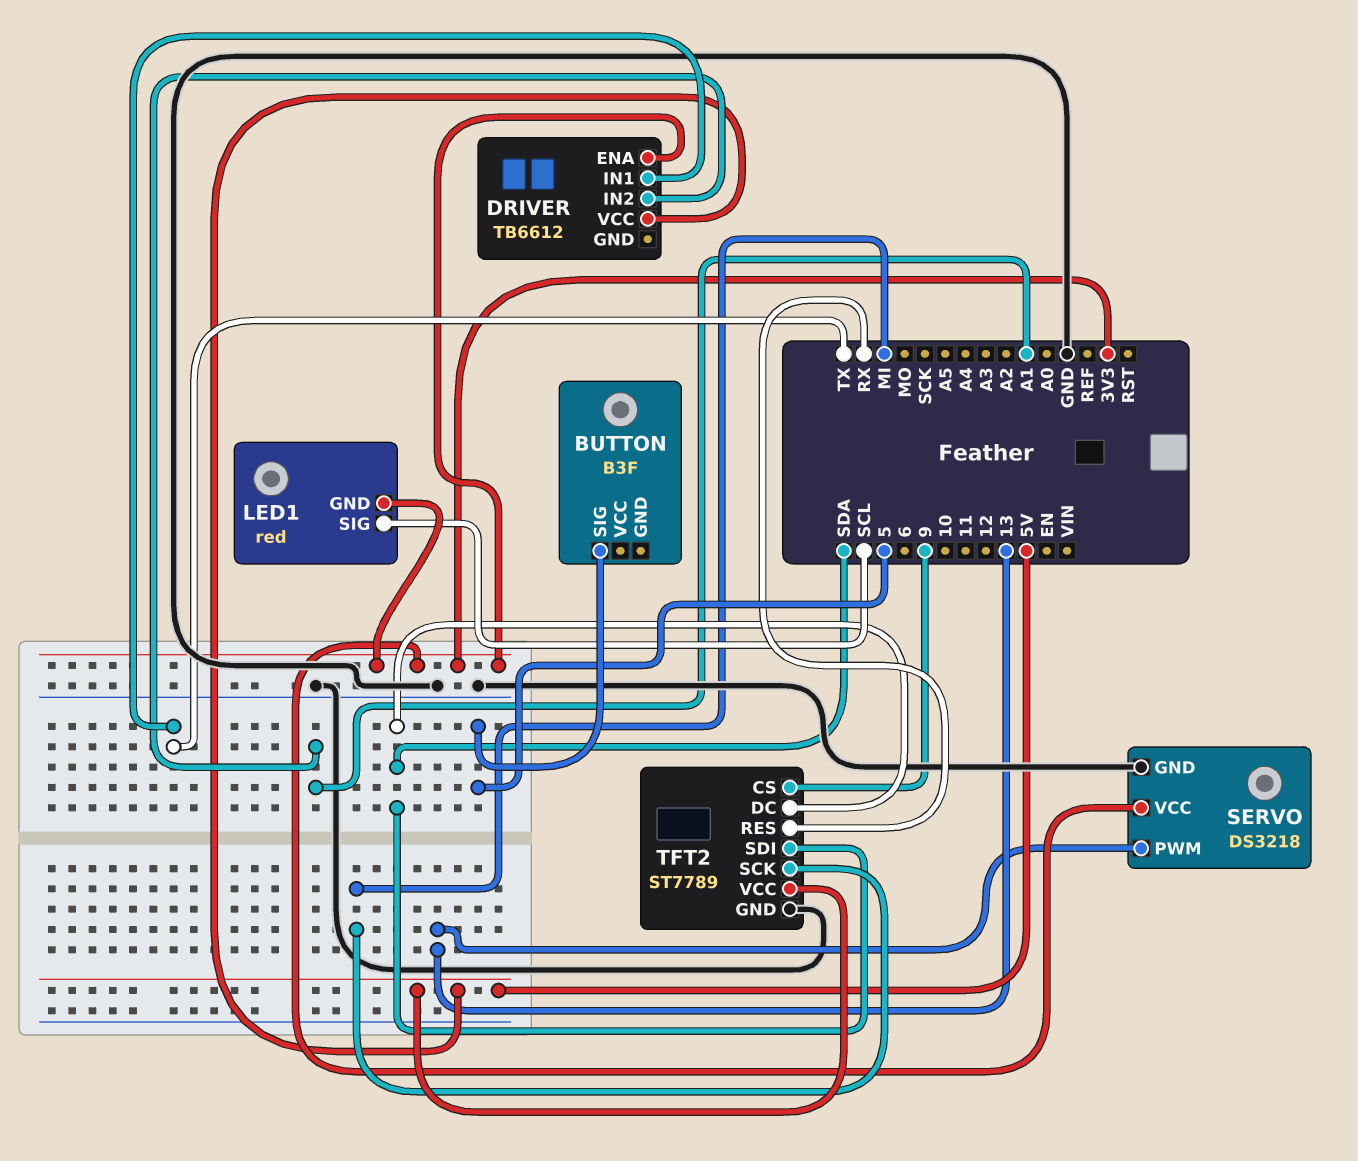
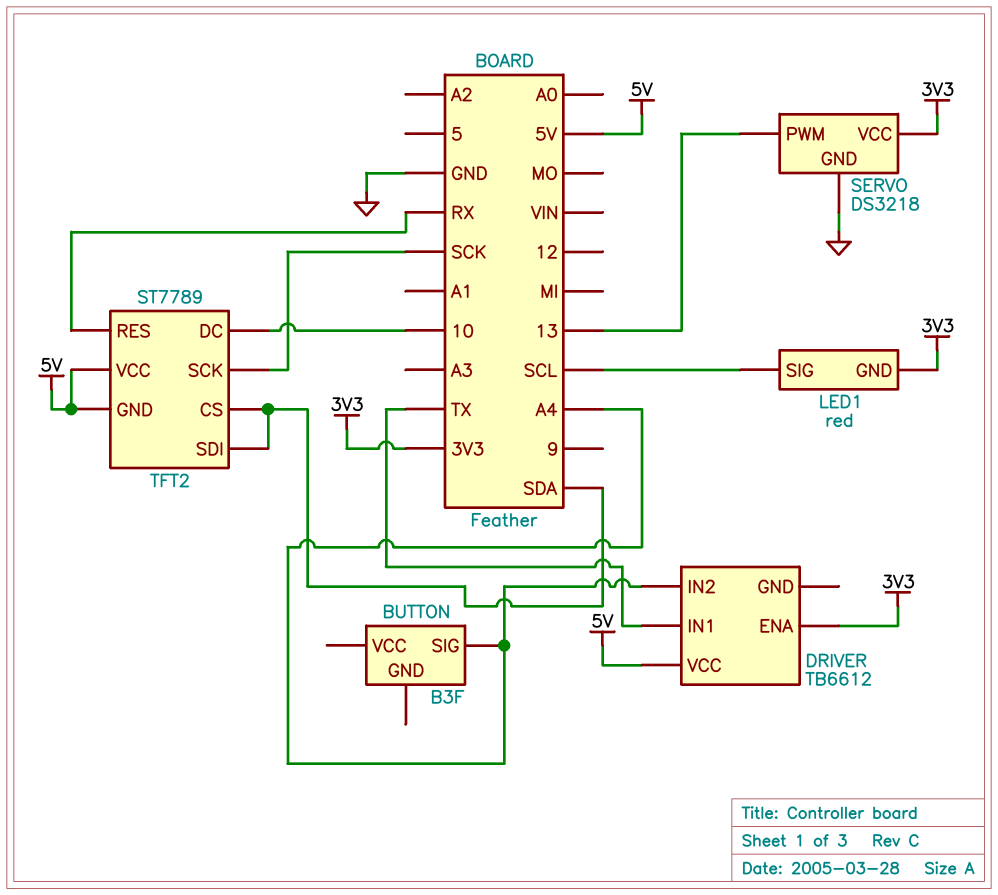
BUTTON pin SIG: 5 -> A4
DRIVER pin IN2: A1 -> A4
TFT2 pin CS: 9 -> SDA
TFT2 pin DC: SDA -> 10
TFT2 pin GND: GND -> 5V
TFT2 pin SCK: MI -> SCK

